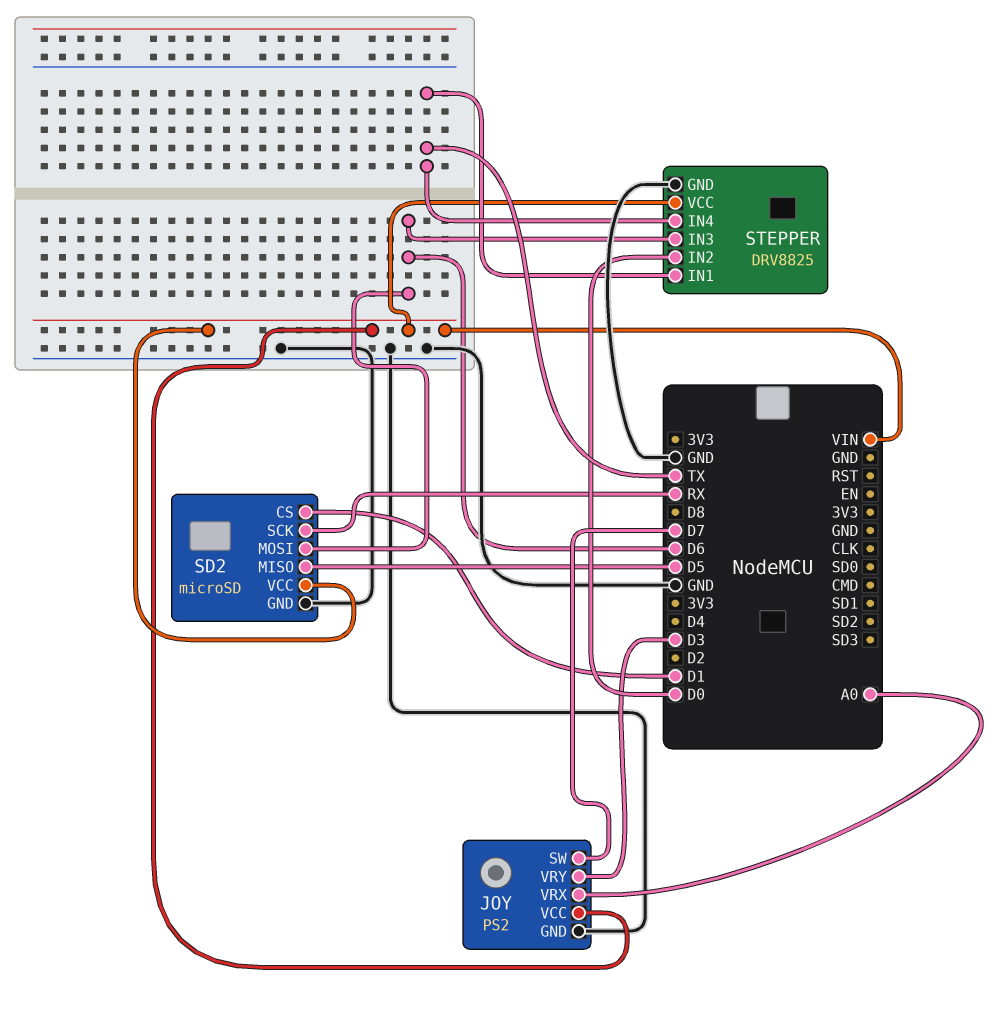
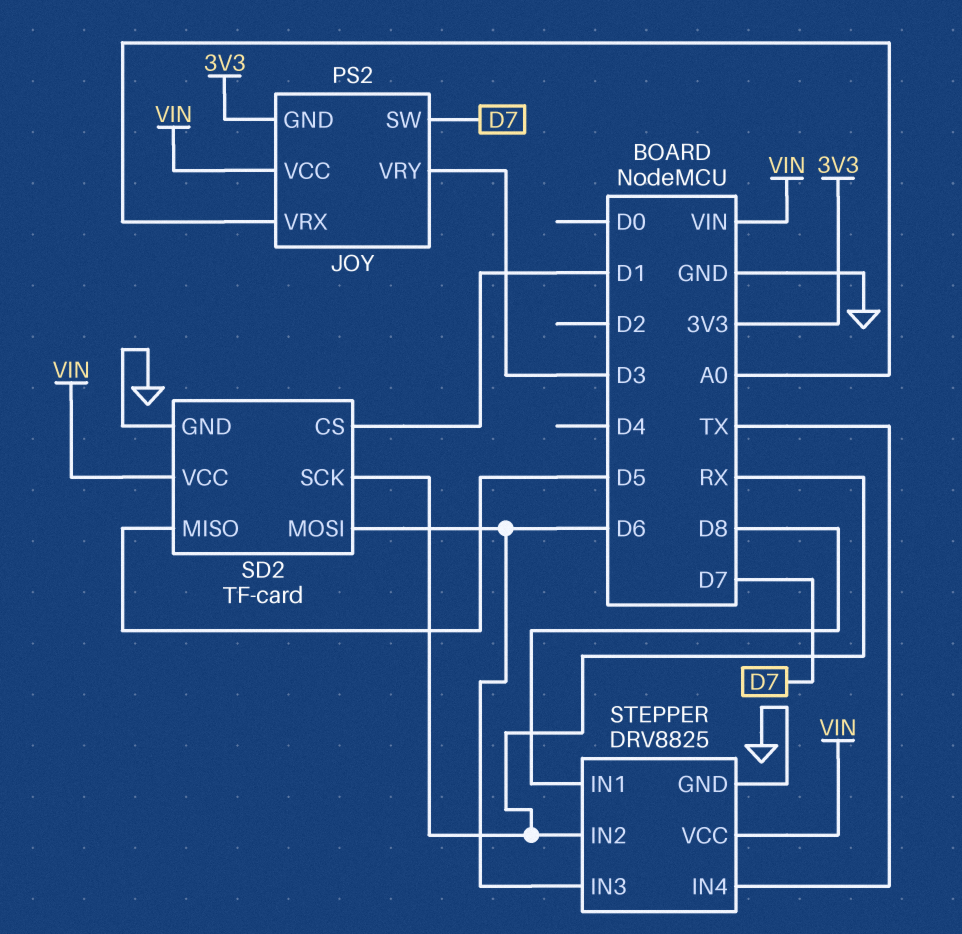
JOY pin GND: GND -> 3V3
SD2: microSD -> TF-card
STEPPER pin IN1: TX -> D8
STEPPER pin IN2: D0 -> RX

